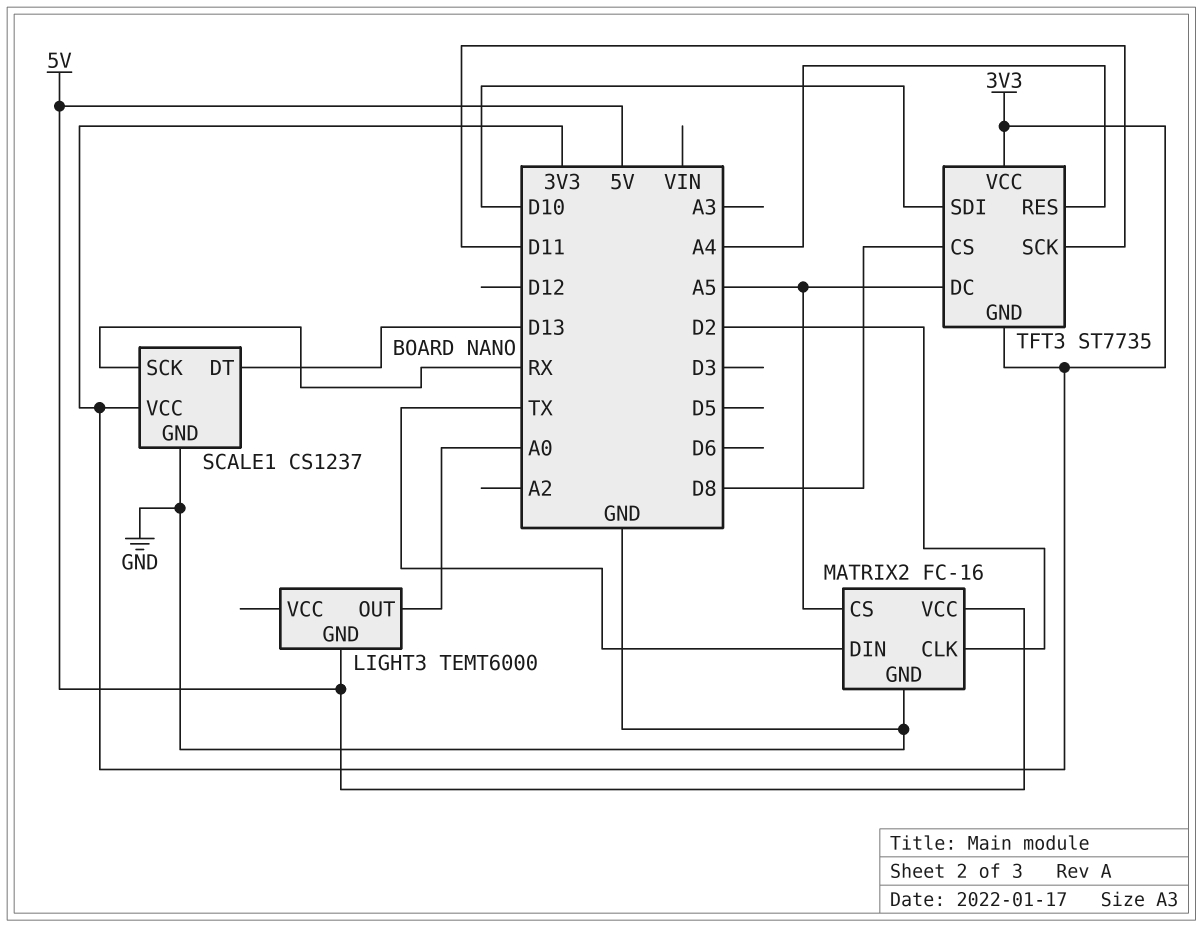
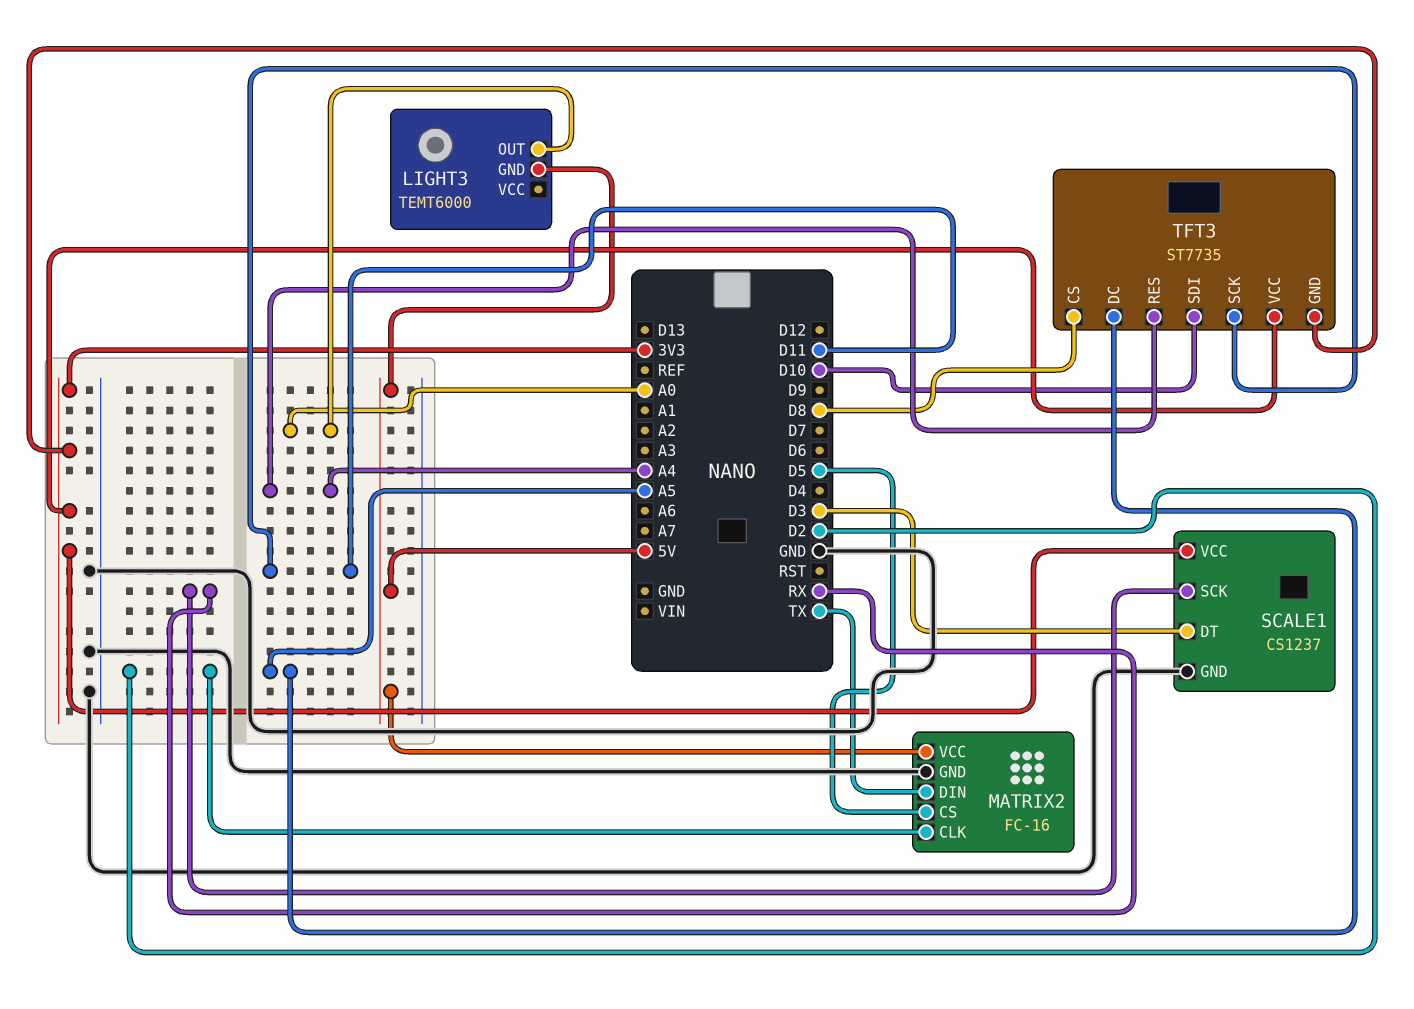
MATRIX2 pin CS: A5 -> D5
SCALE1 pin DT: D13 -> D3

